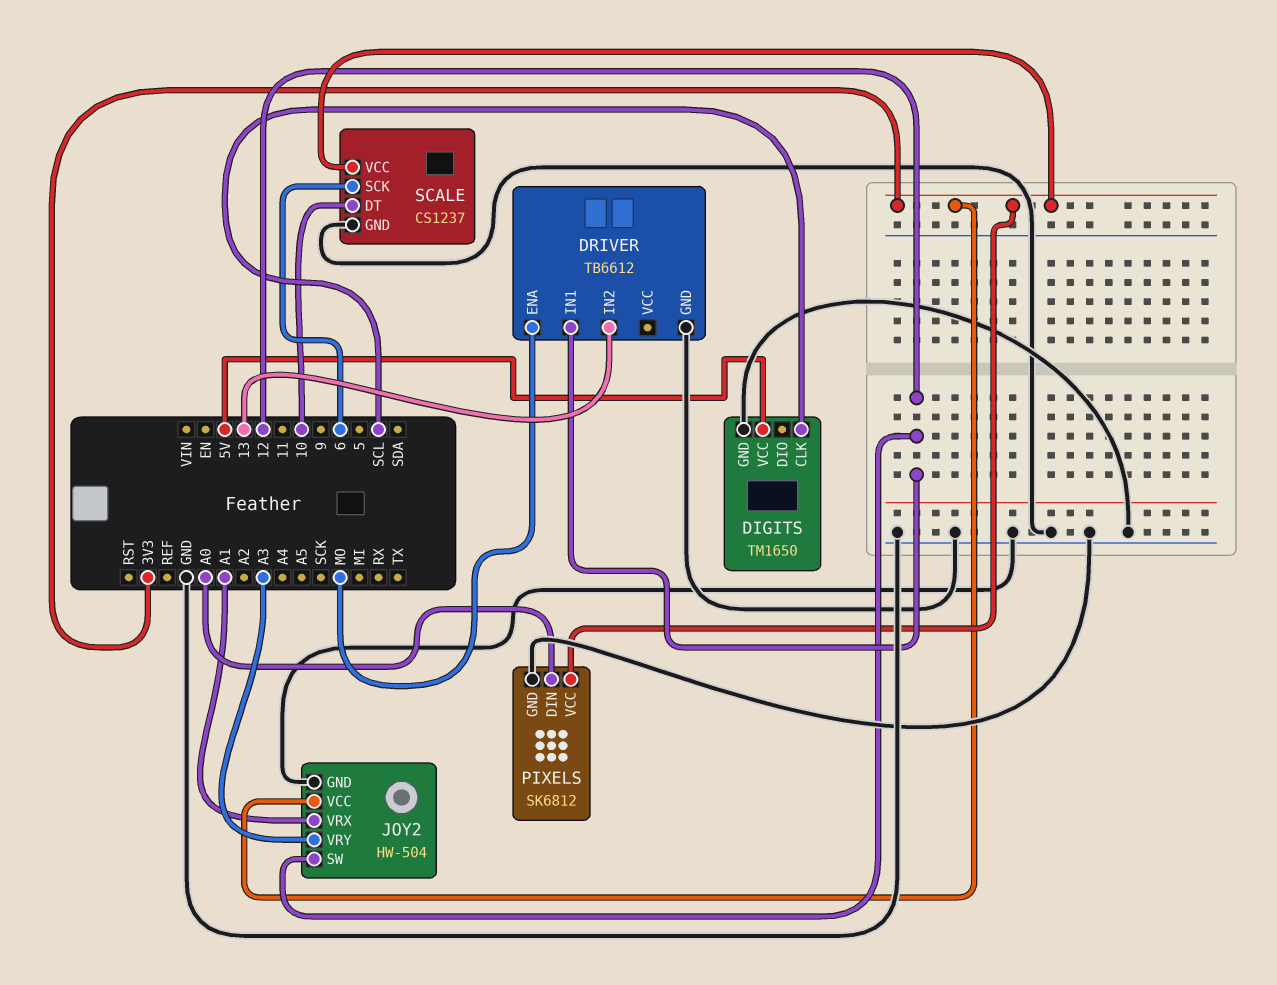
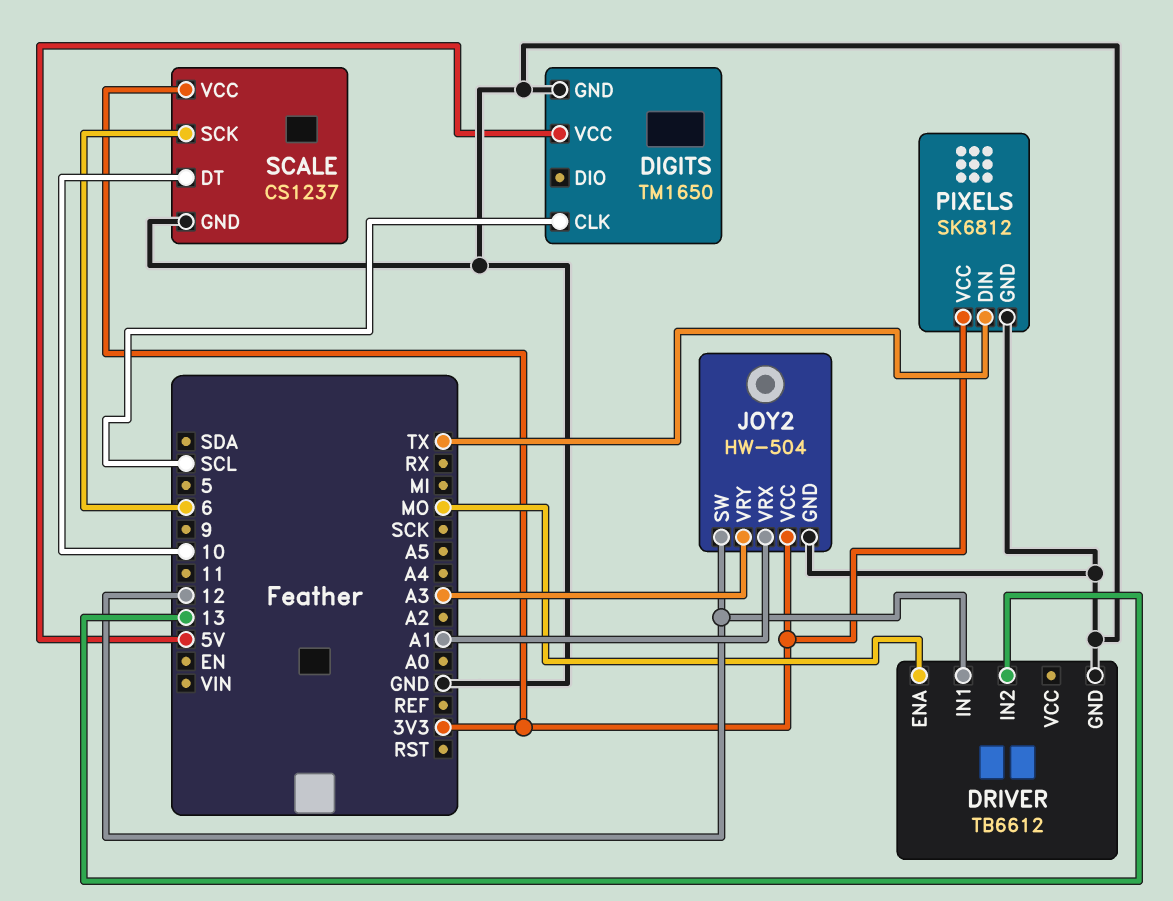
PIXELS pin DIN: A0 -> TX

